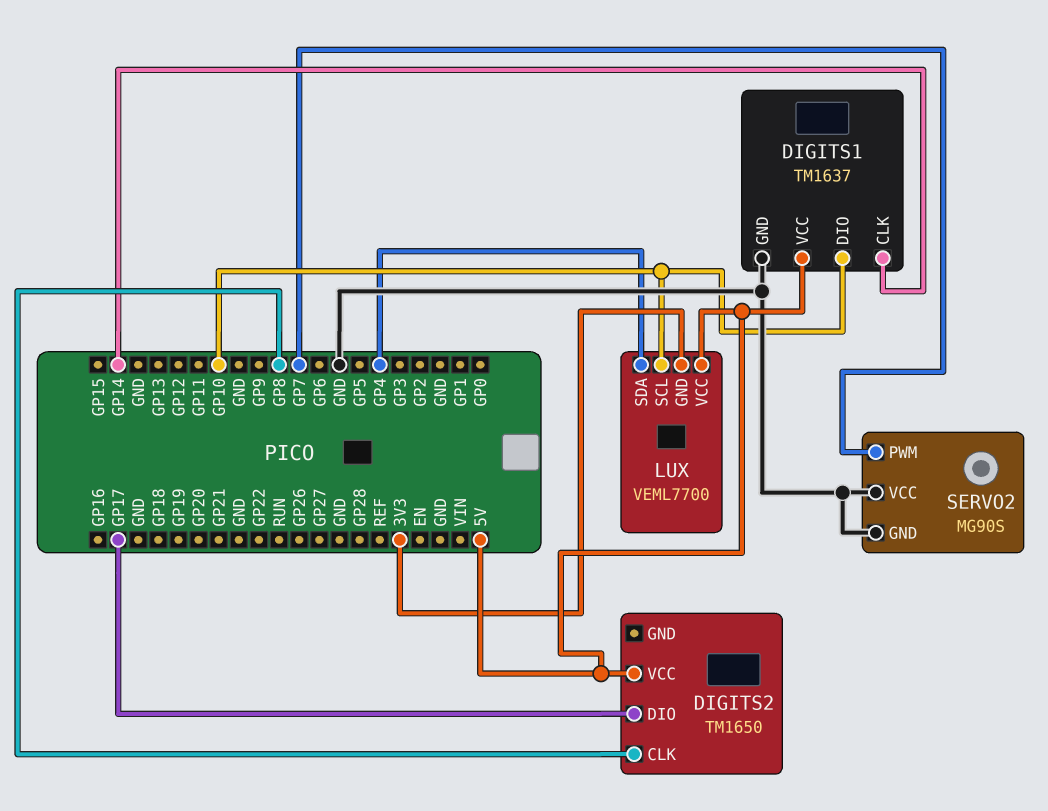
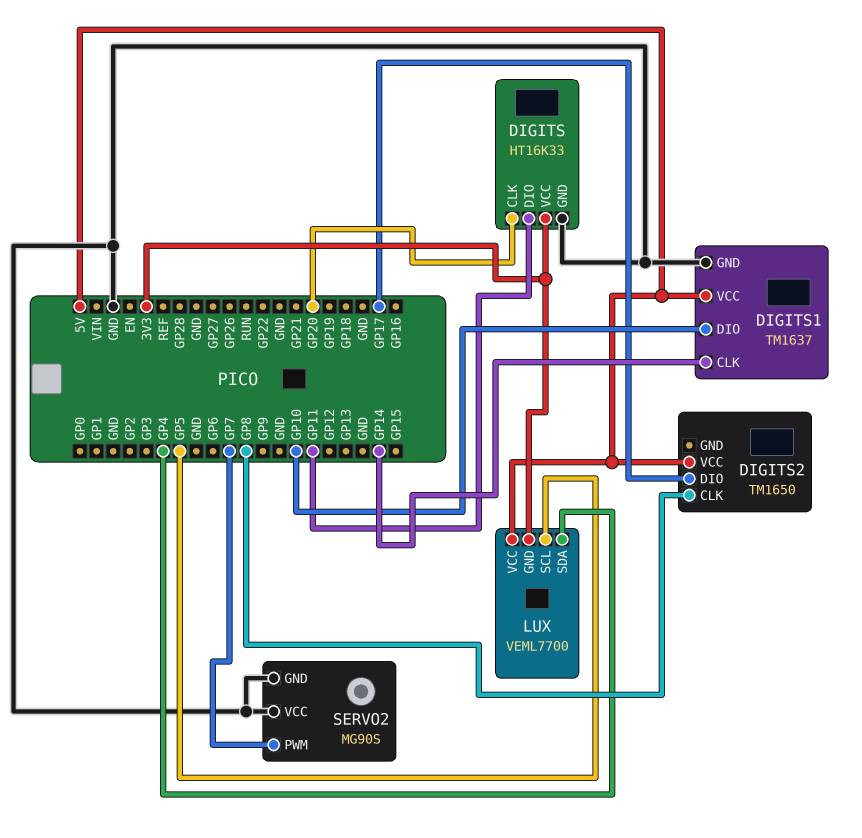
DIGITS: none -> HT16K33
DIGITS pin CLK: none -> GP20
DIGITS pin DIO: none -> GP11
DIGITS pin GND: none -> GND
DIGITS pin VCC: none -> 3V3
LUX pin SCL: GP10 -> GP5

